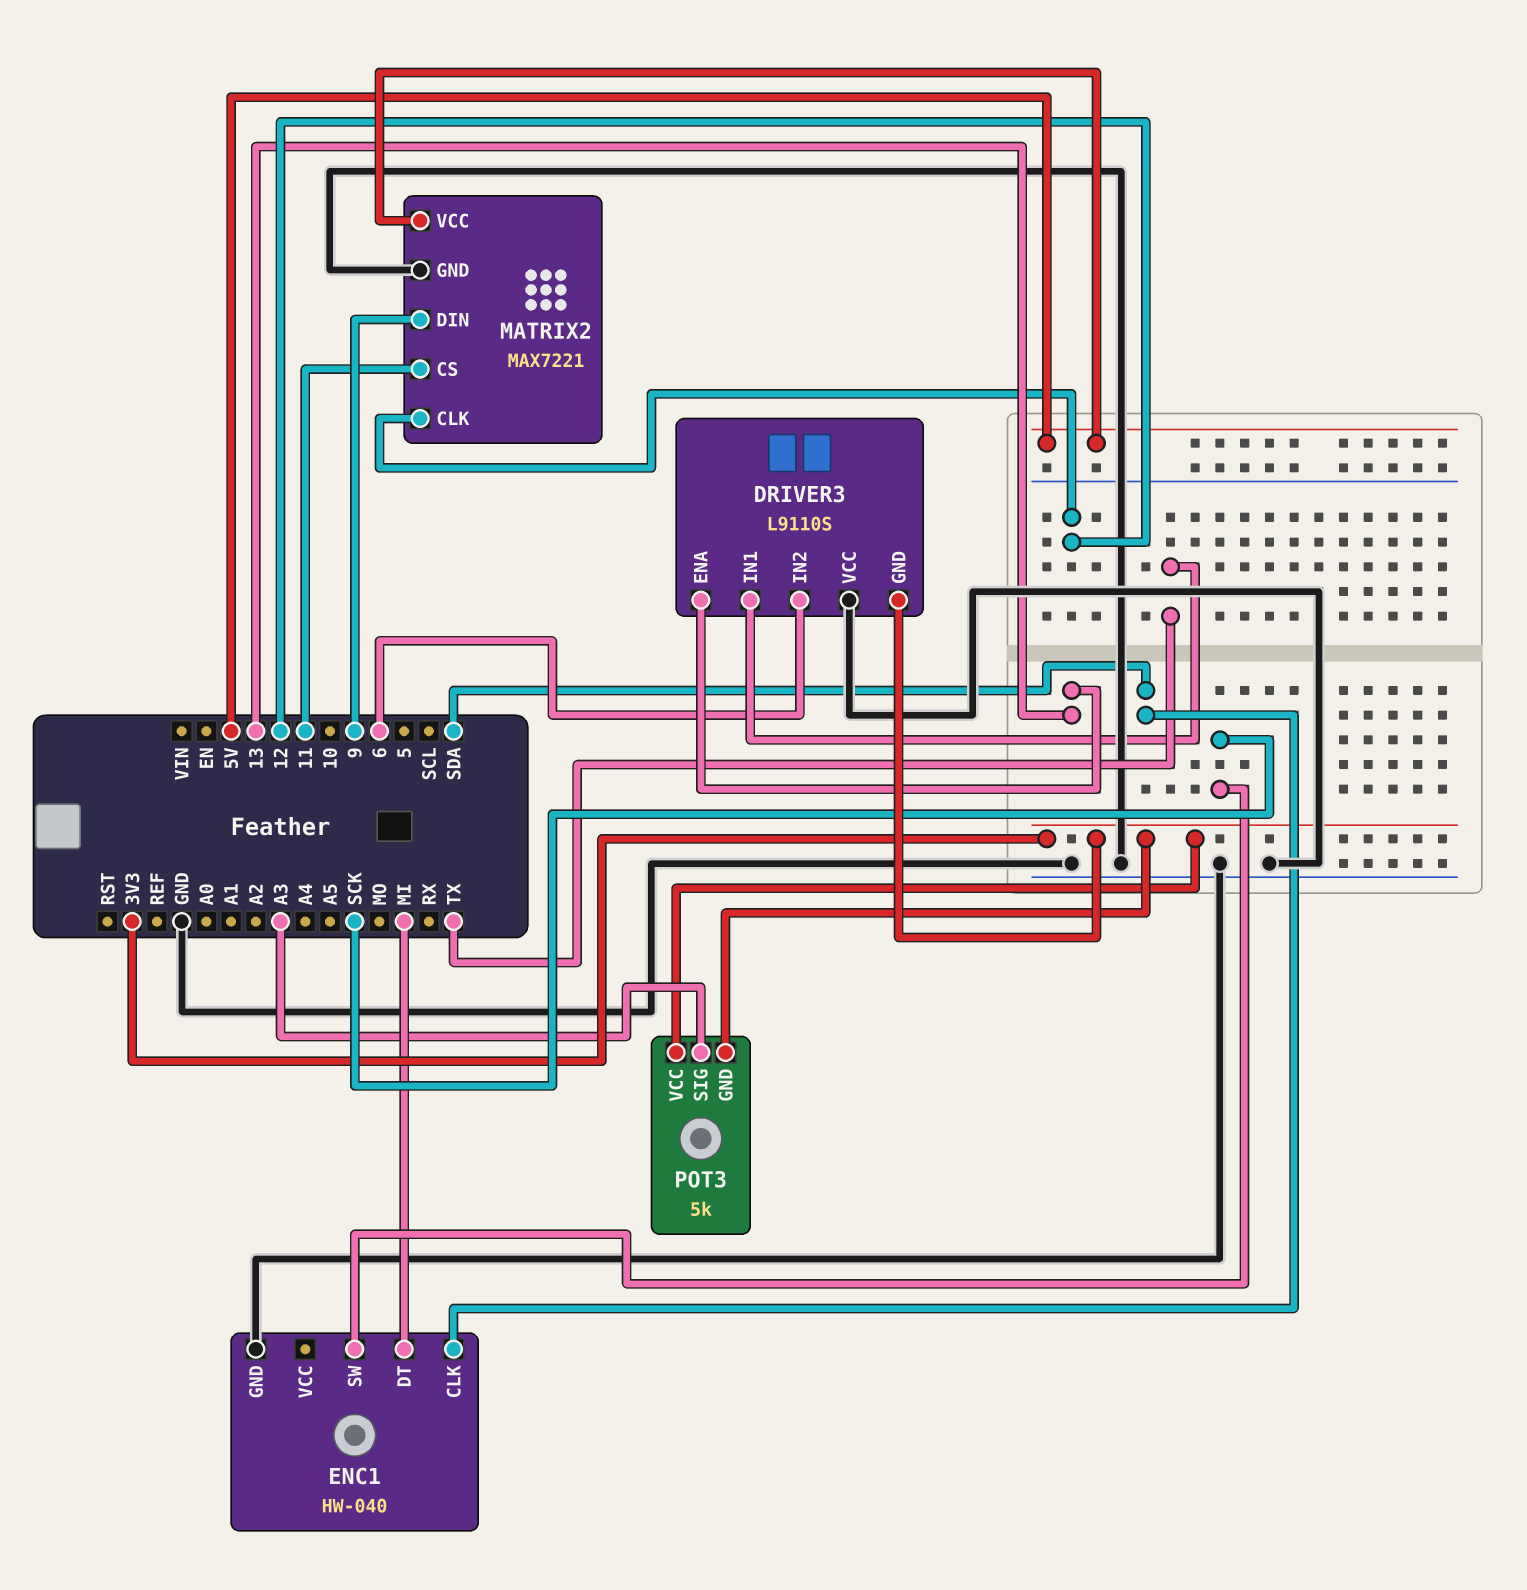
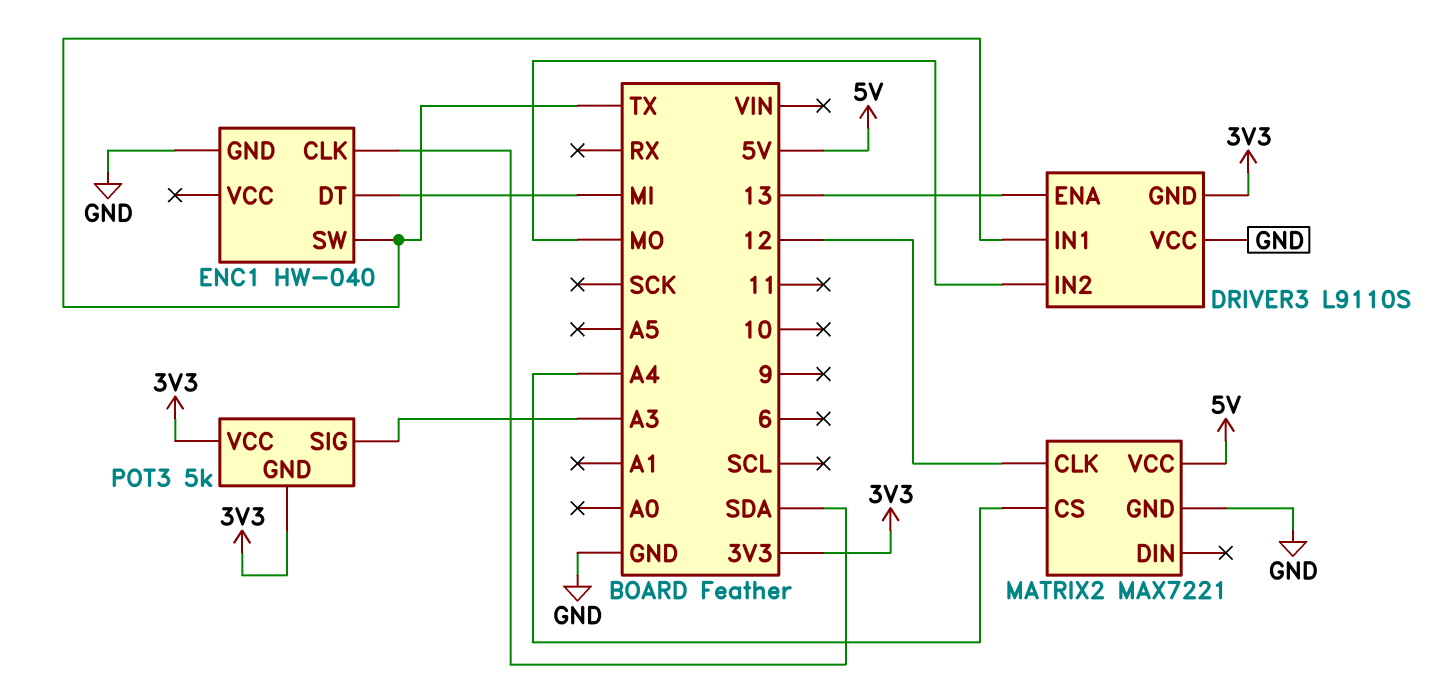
DRIVER3 pin IN2: 6 -> MO
ENC1 pin SW: SCK -> TX
MATRIX2 pin CS: 11 -> A4
MATRIX2 pin DIN: 9 -> none

